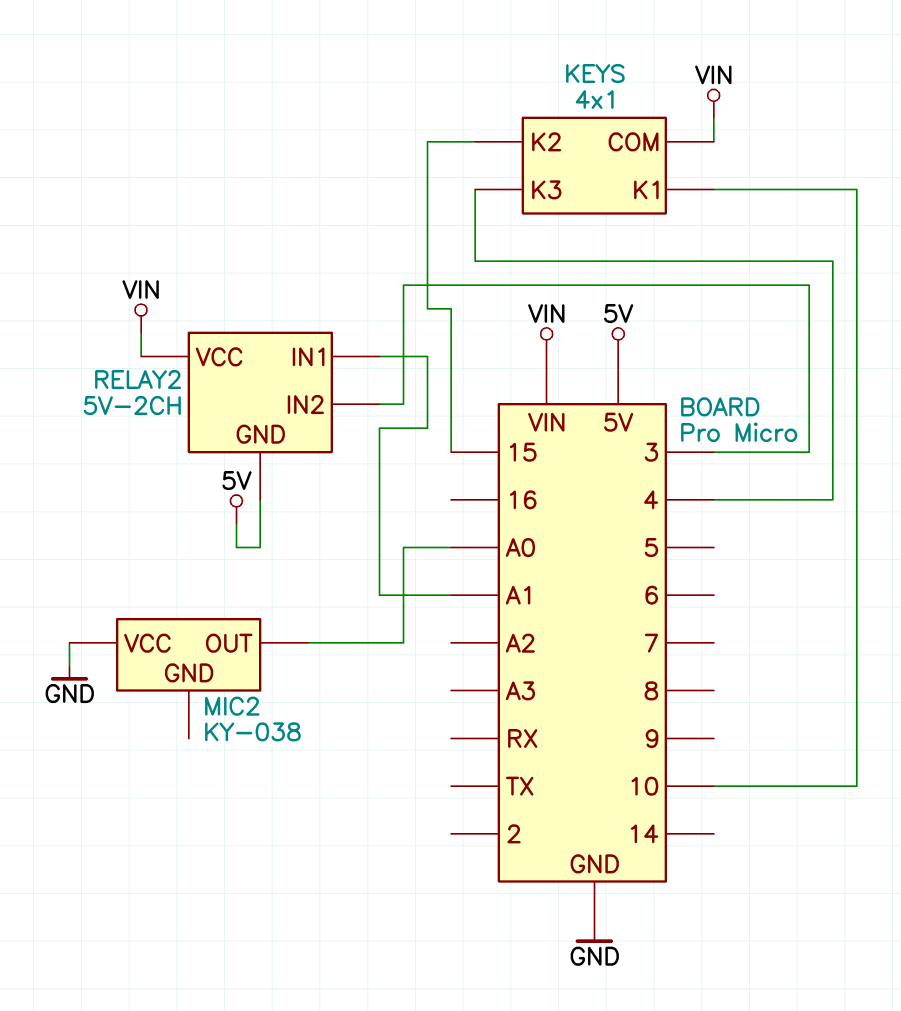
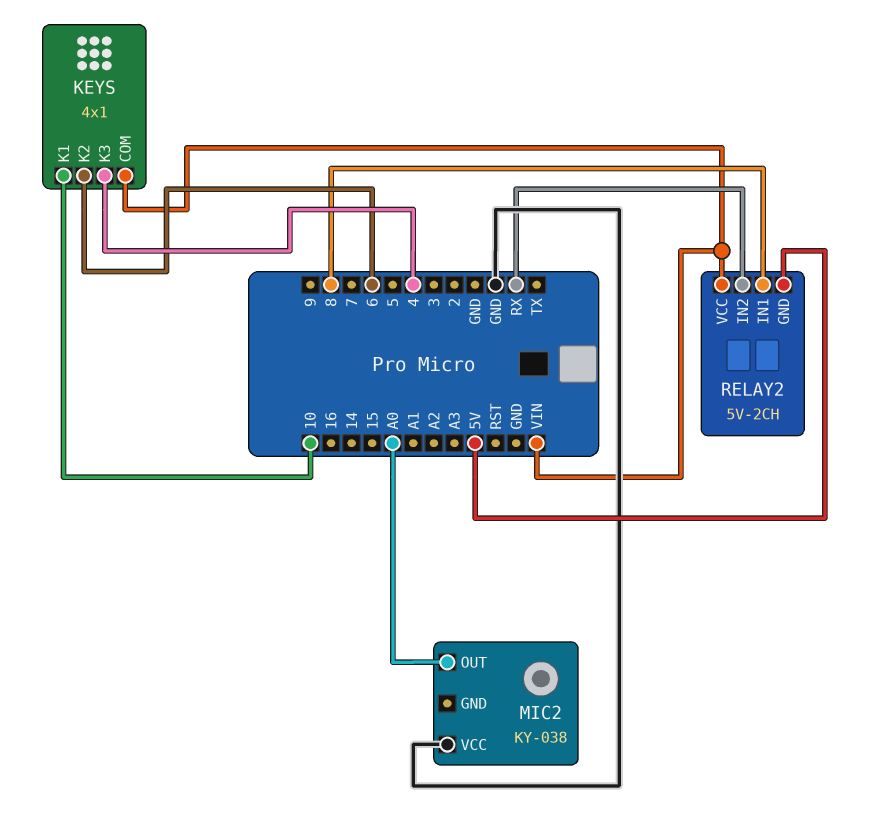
KEYS pin K2: 15 -> 6
RELAY2 pin IN1: A1 -> 8
RELAY2 pin IN2: 3 -> RX

